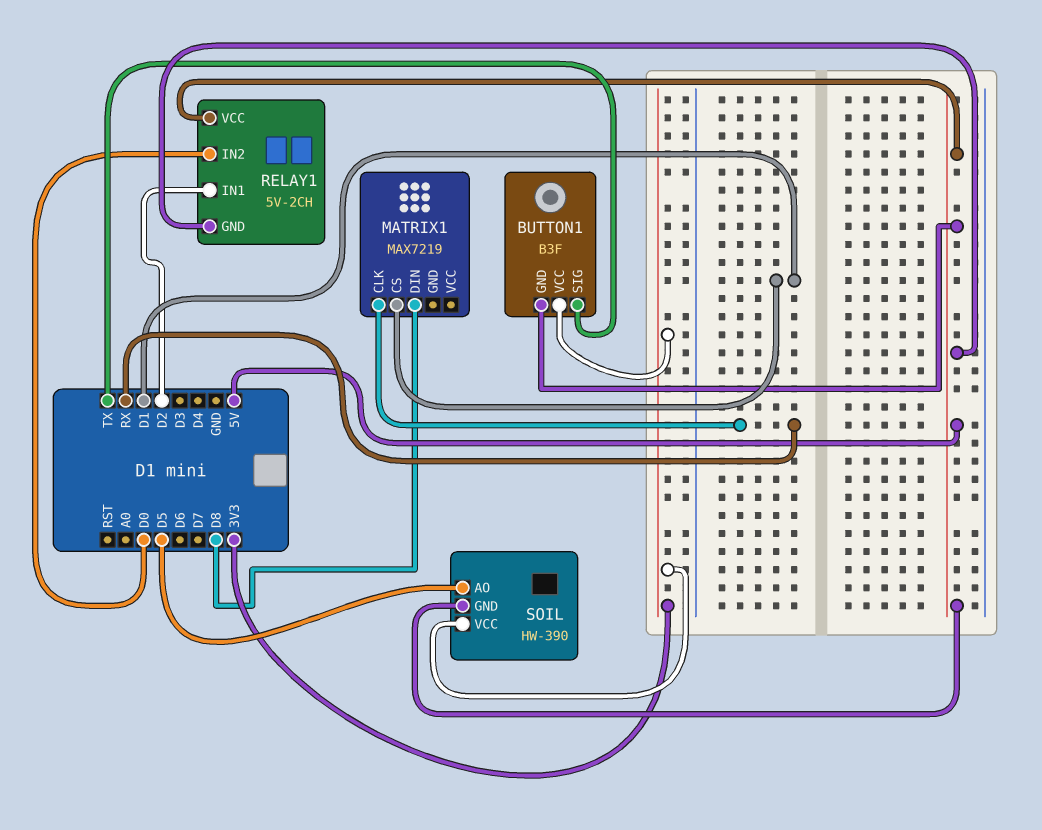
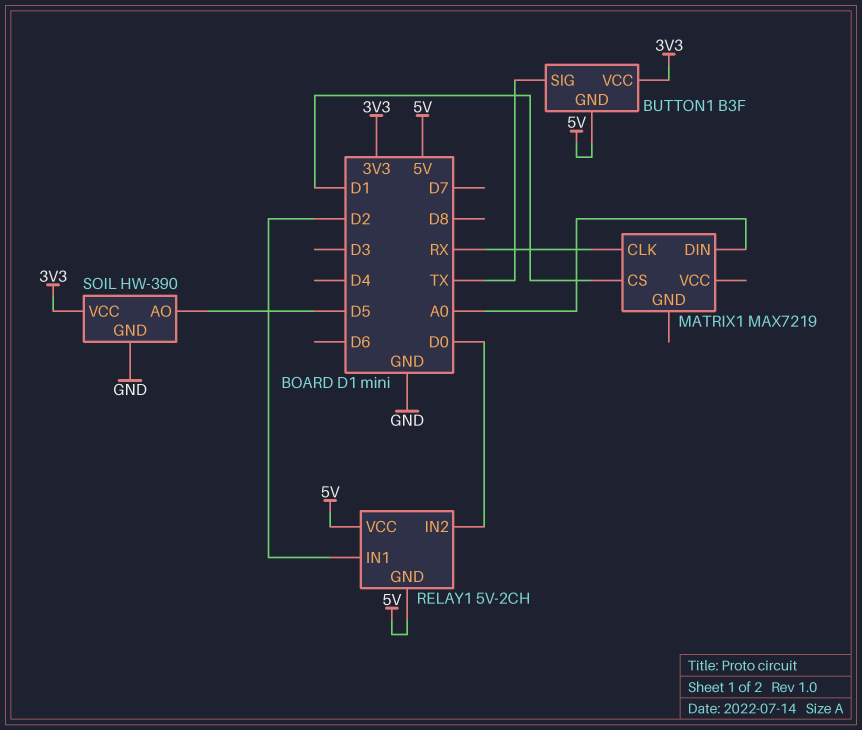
MATRIX1 pin DIN: D8 -> A0
SOIL pin GND: 5V -> GND

